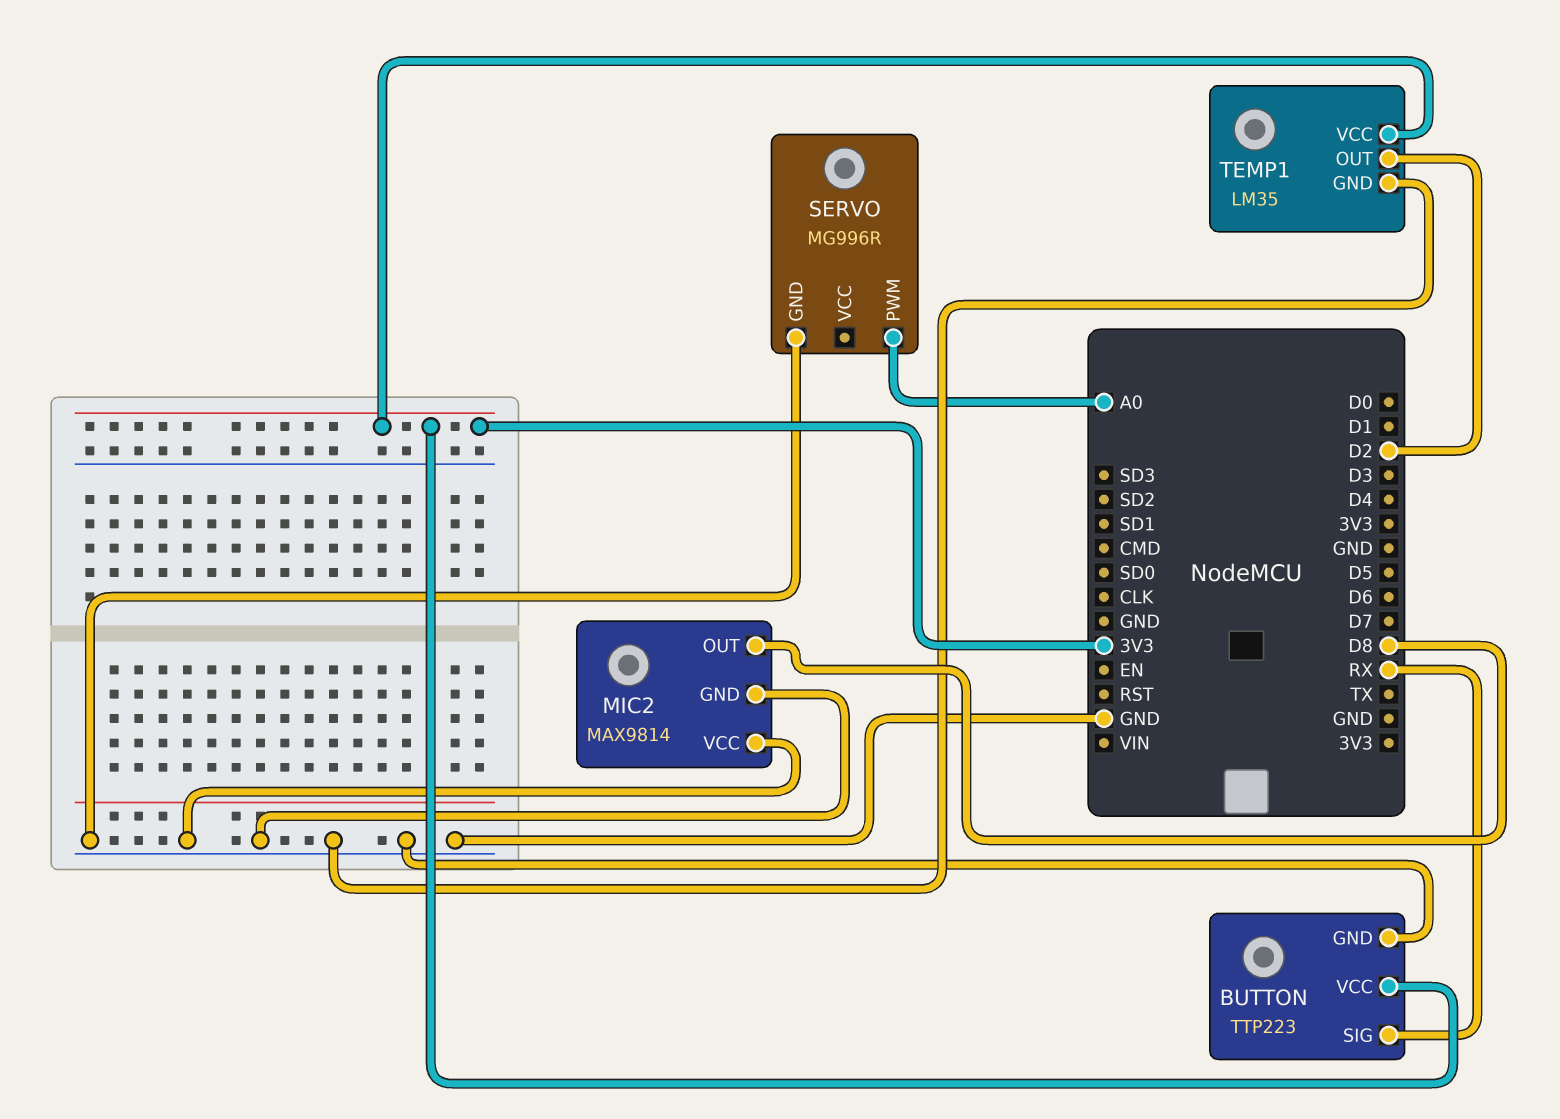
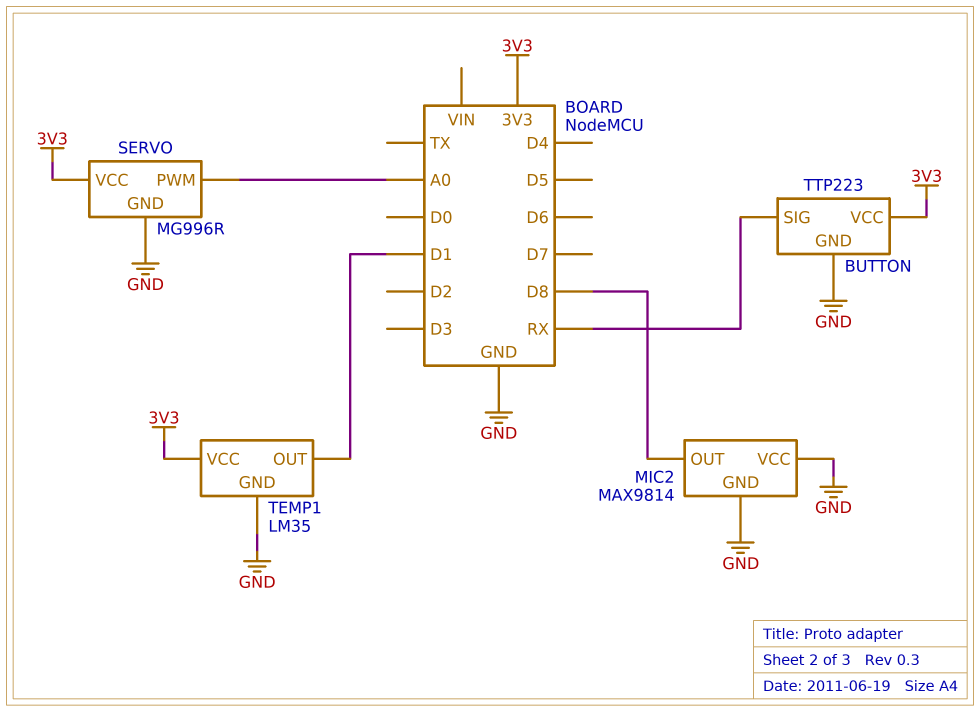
SERVO pin VCC: none -> 3V3
TEMP1 pin OUT: D2 -> D1

